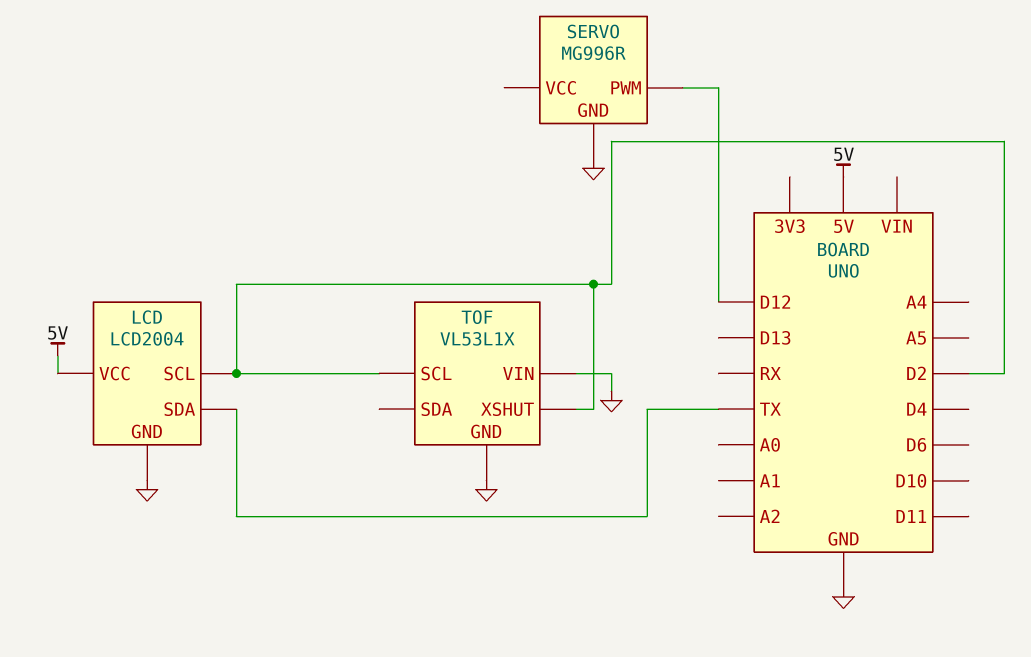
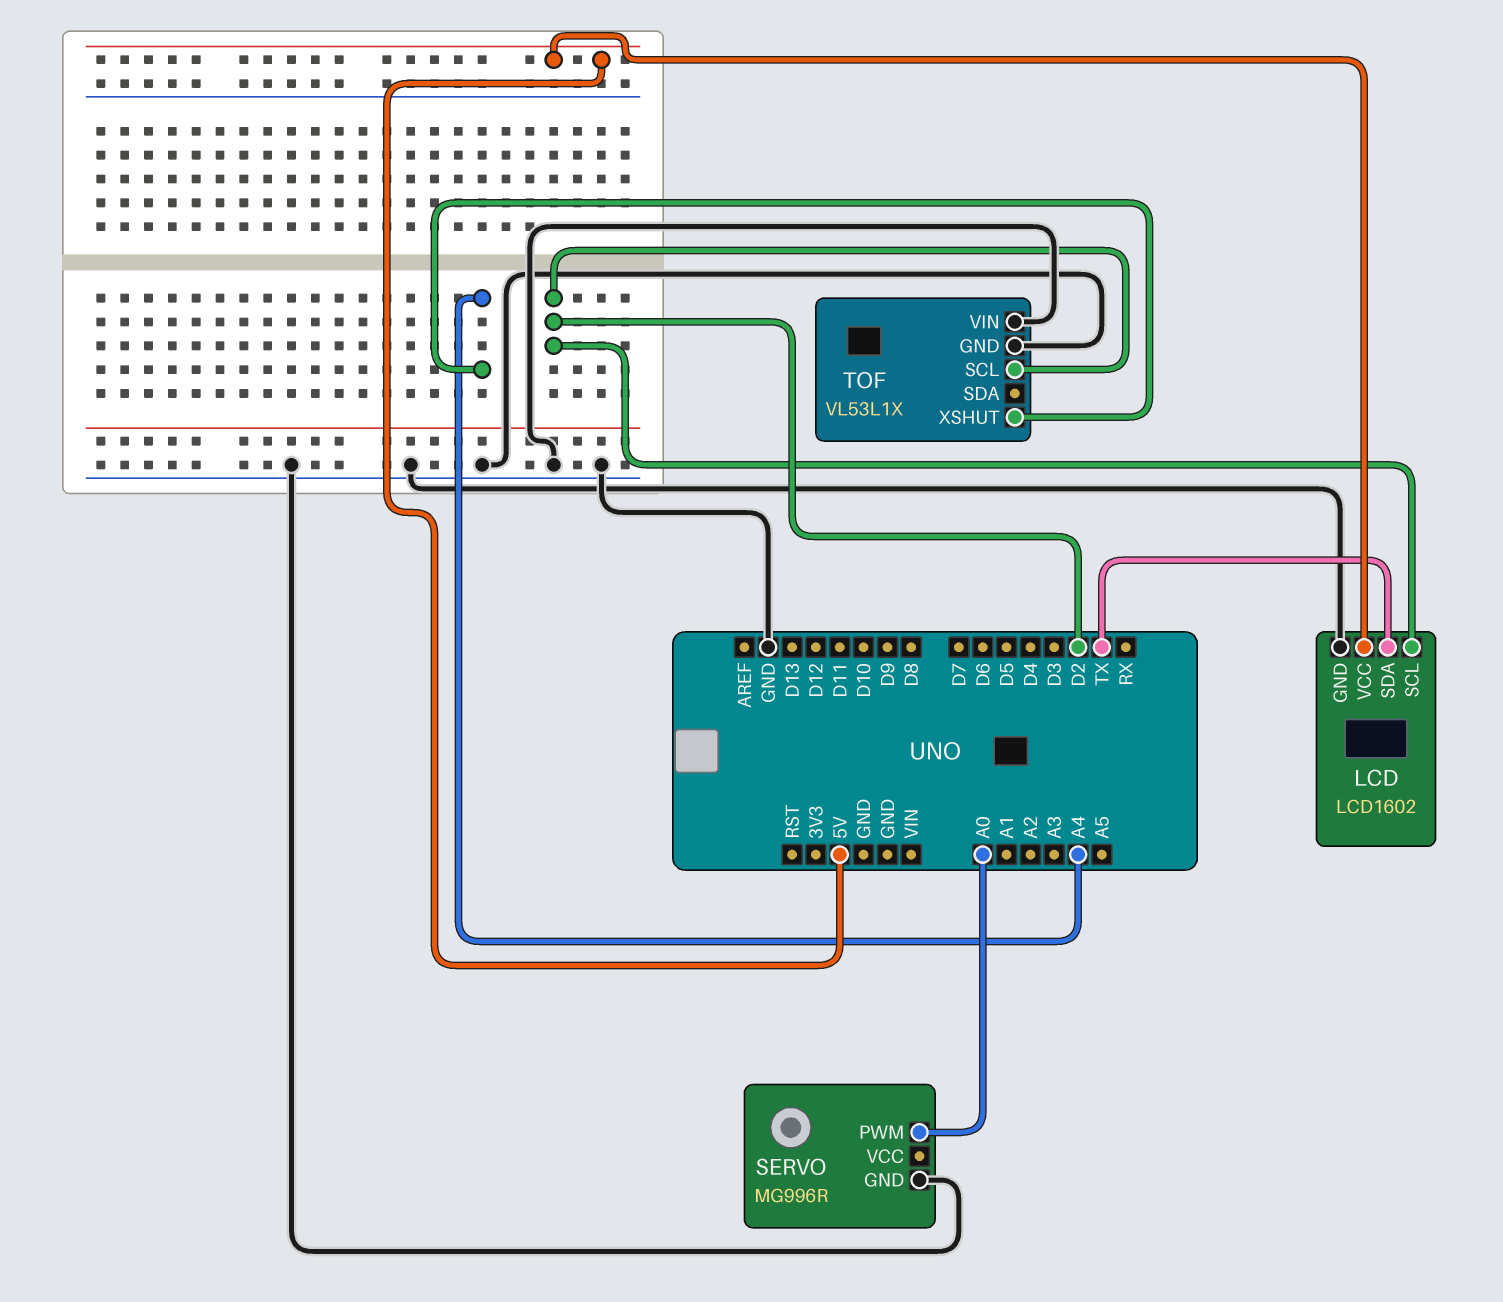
LCD: LCD2004 -> LCD1602
SERVO pin PWM: D12 -> A0
TOF pin XSHUT: D2 -> A4

